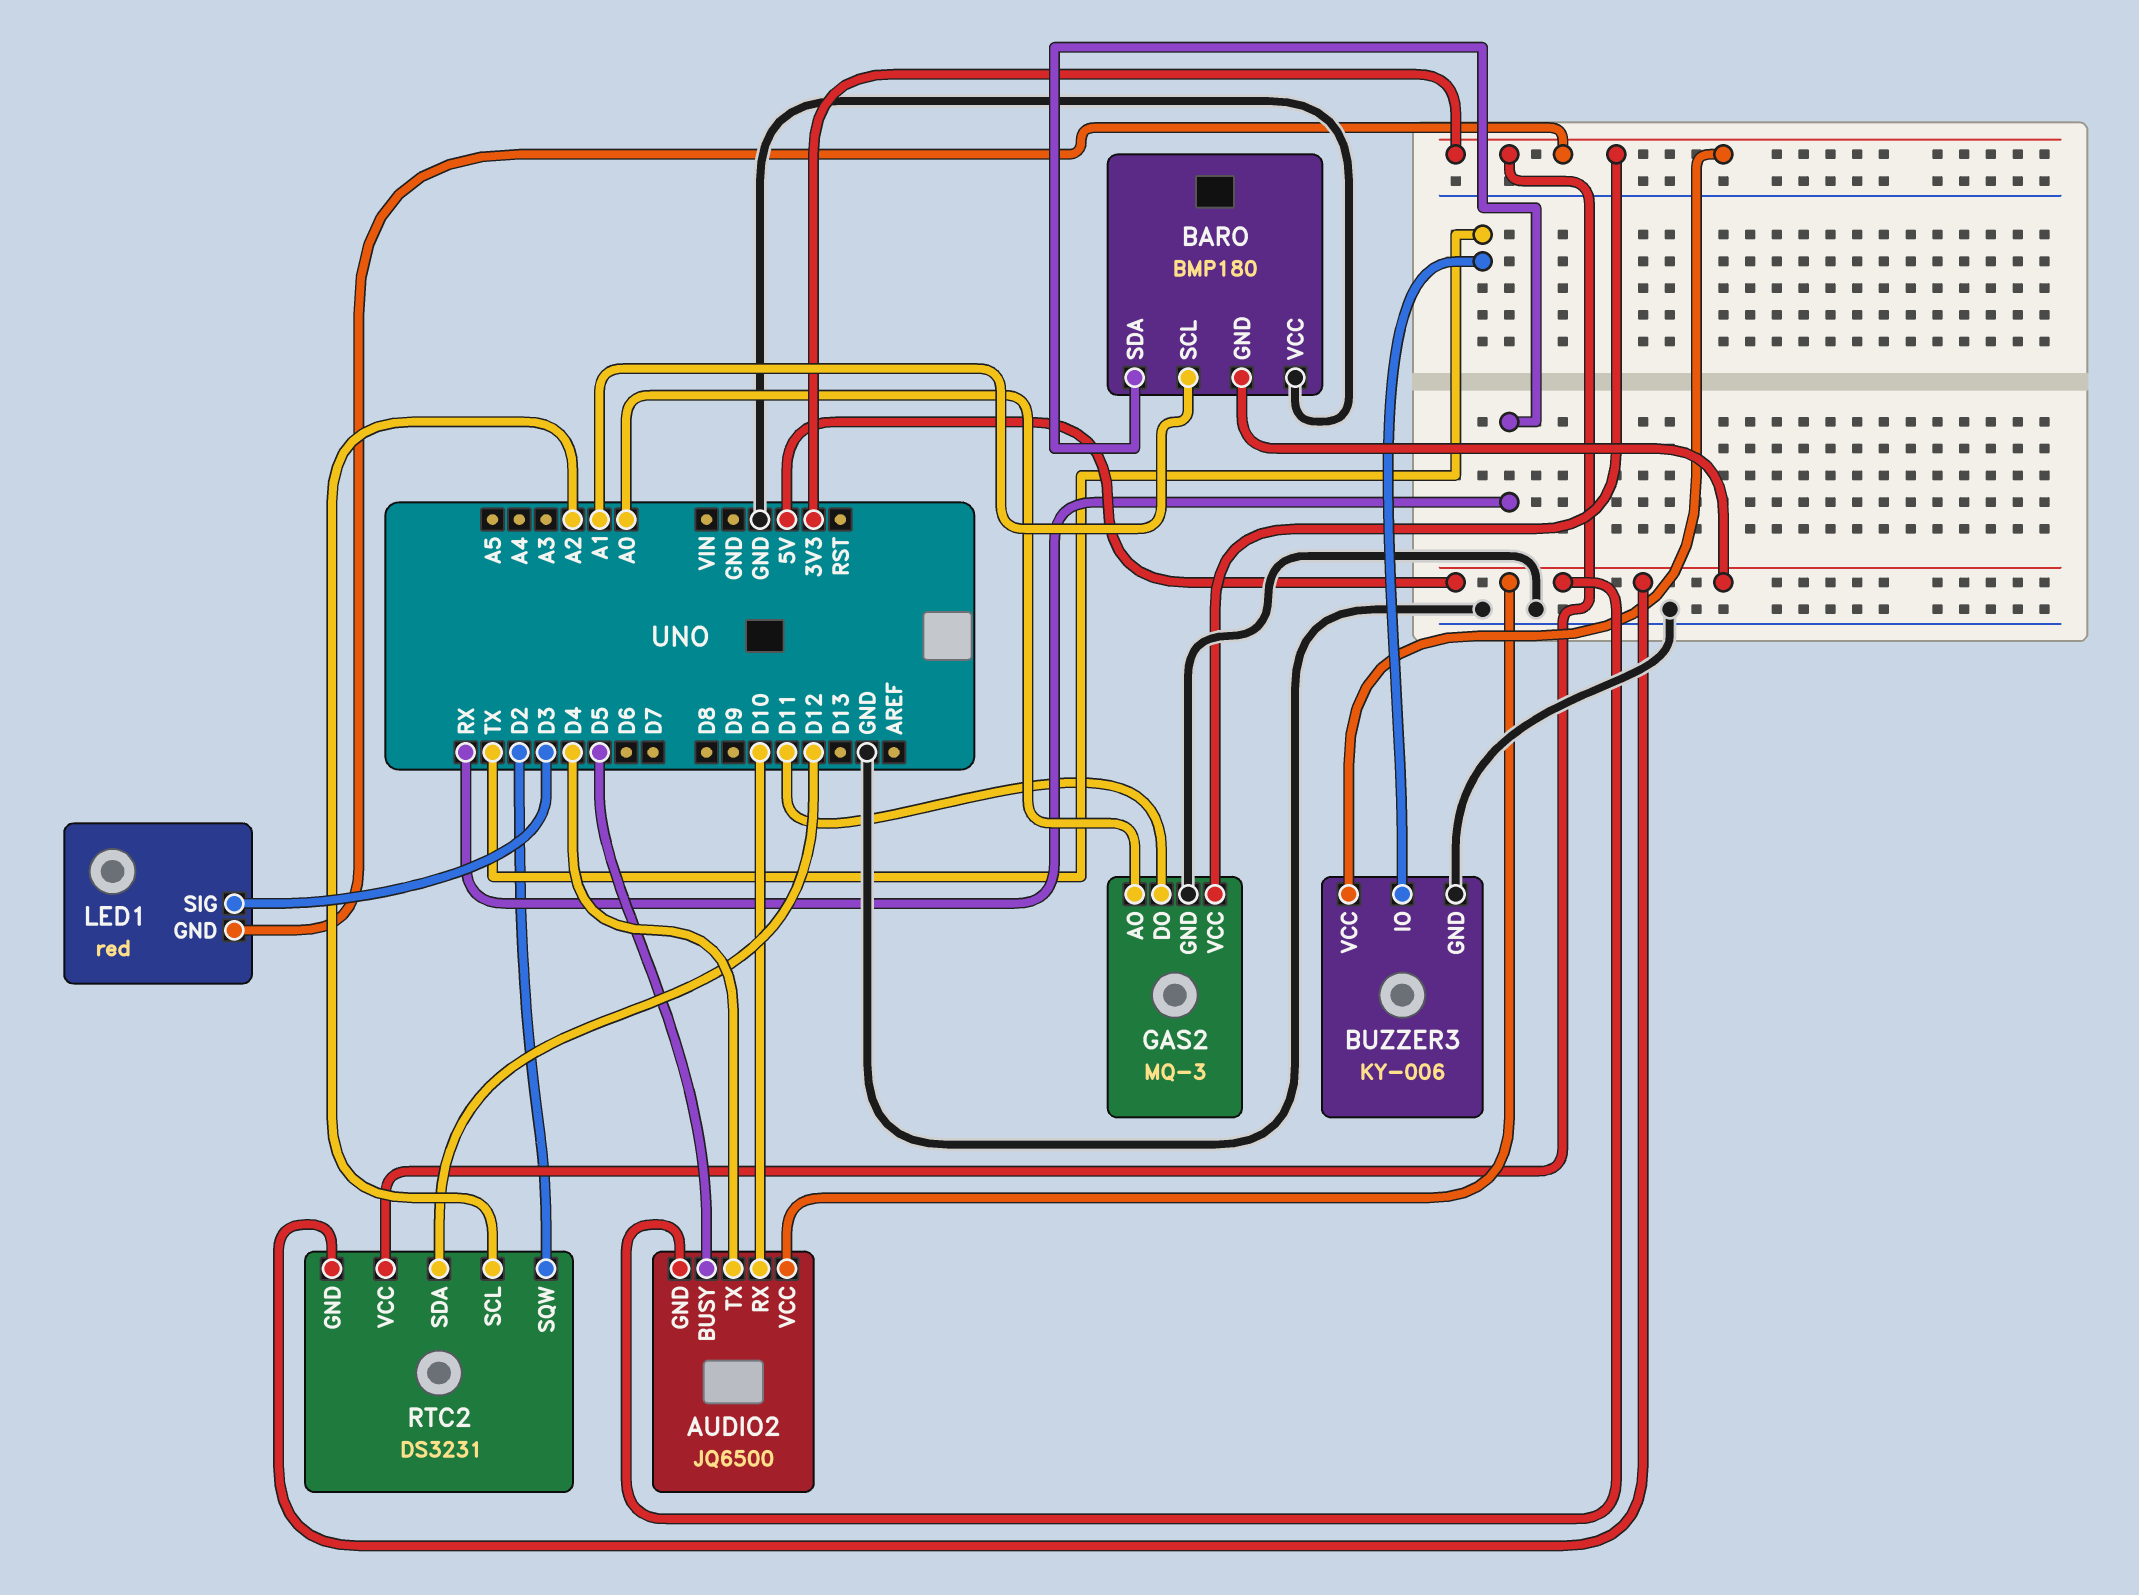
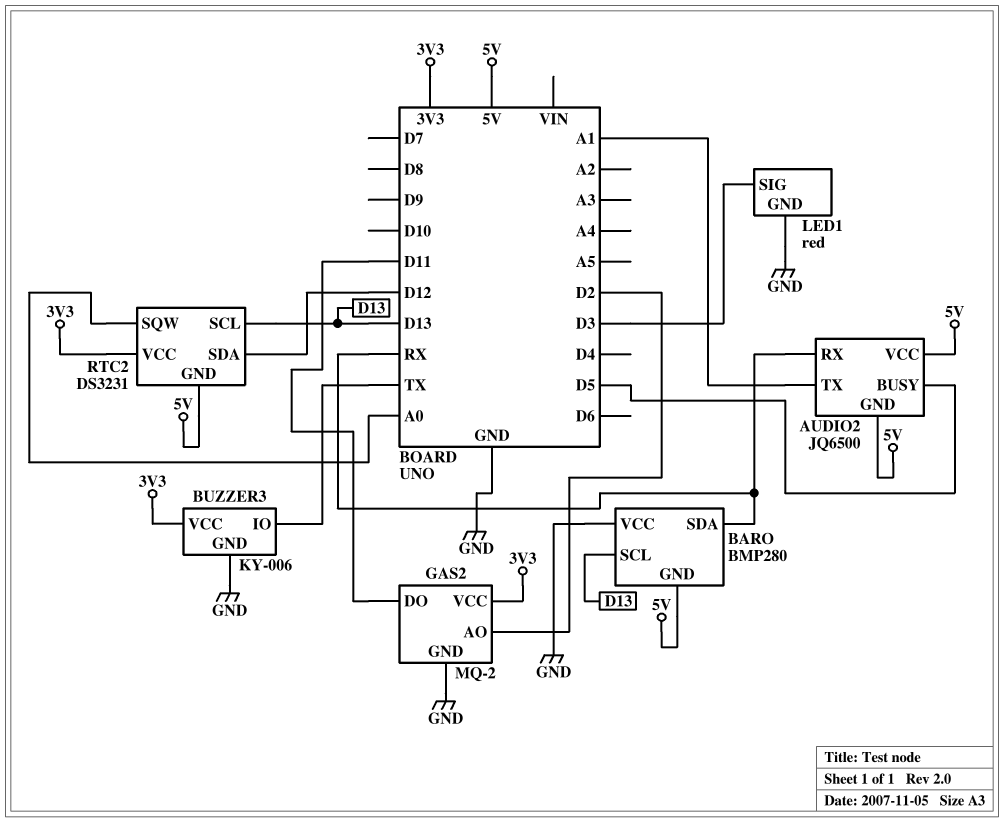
AUDIO2 pin RX: D10 -> RX
AUDIO2 pin TX: D4 -> A1
BARO: BMP180 -> BMP280
BARO pin SCL: A1 -> D13
GAS2: MQ-3 -> MQ-2
GAS2 pin AO: A0 -> D2
LED1 pin GND: 3V3 -> GND
RTC2 pin SCL: A2 -> D13
RTC2 pin SQW: D2 -> A0

